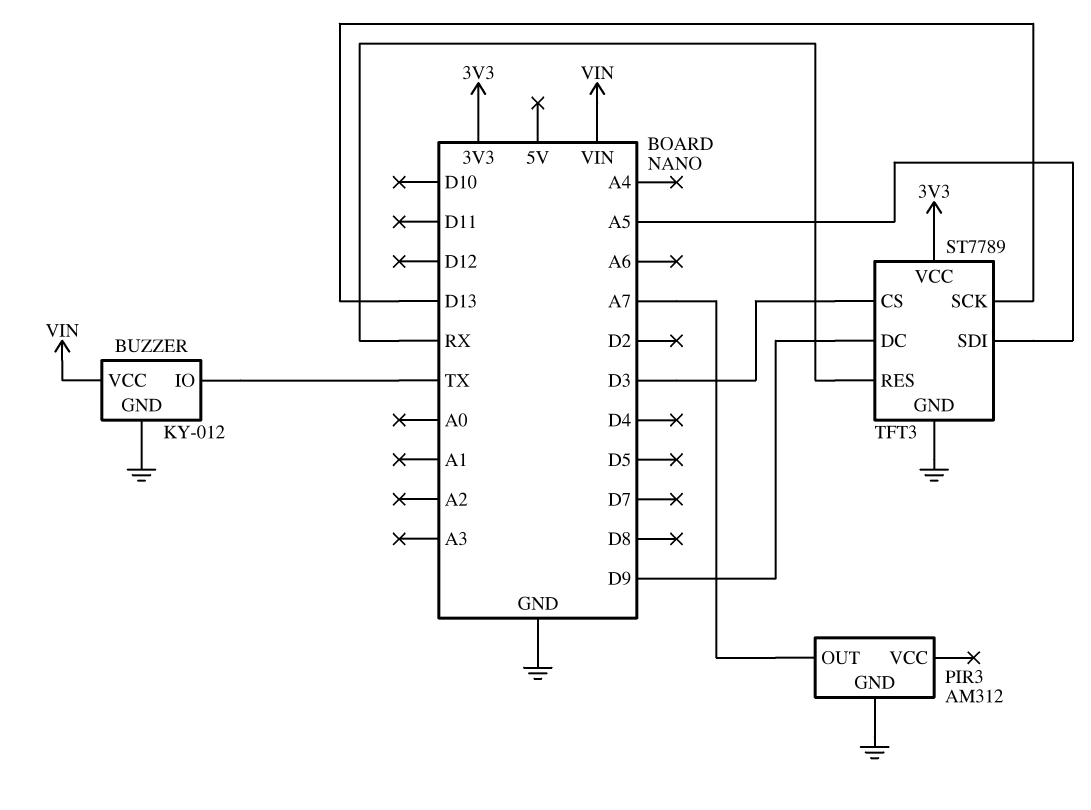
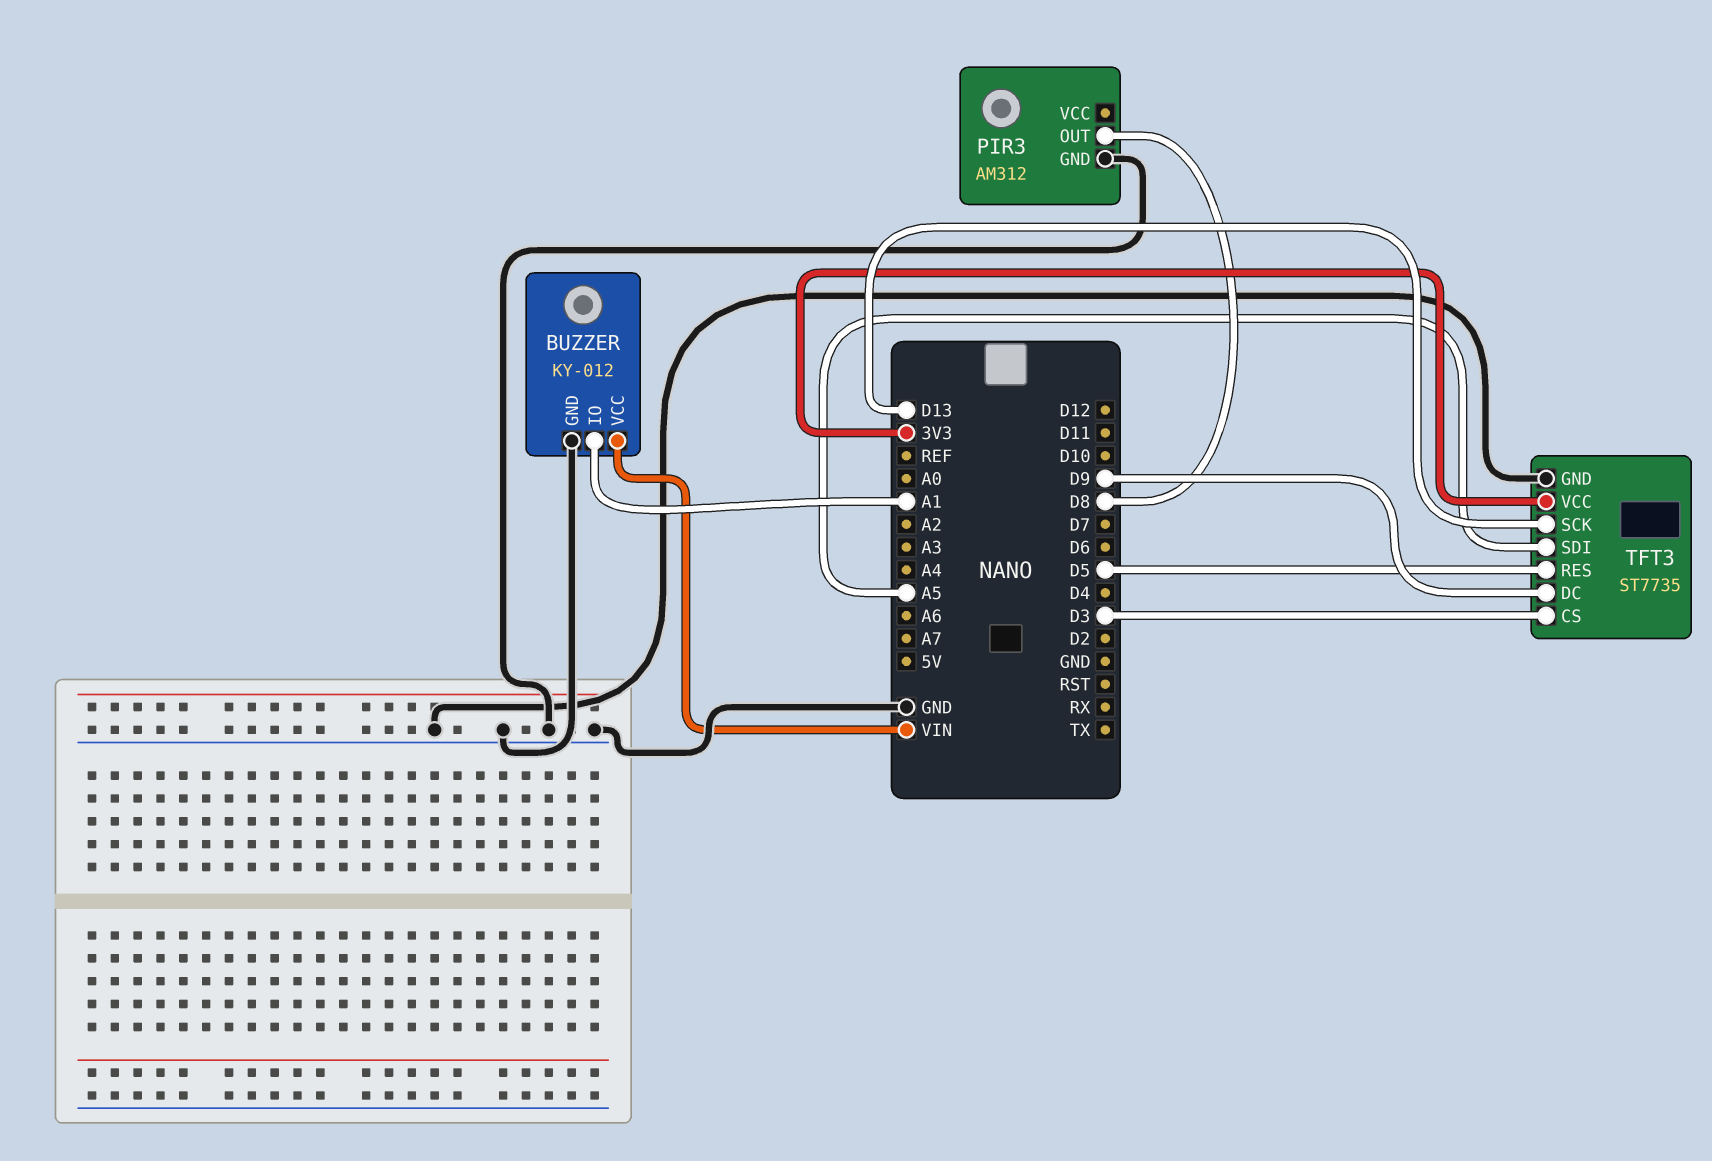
BUZZER pin IO: TX -> A1
PIR3 pin OUT: A7 -> D8
TFT3: ST7789 -> ST7735
TFT3 pin RES: RX -> D5

